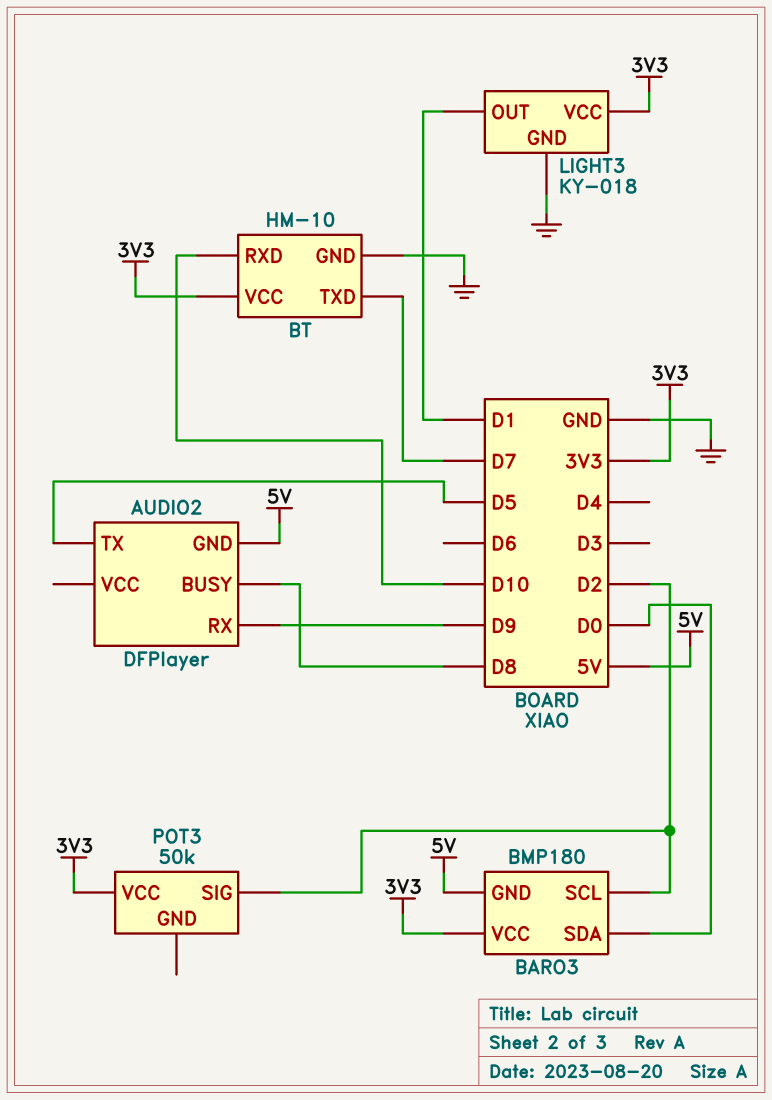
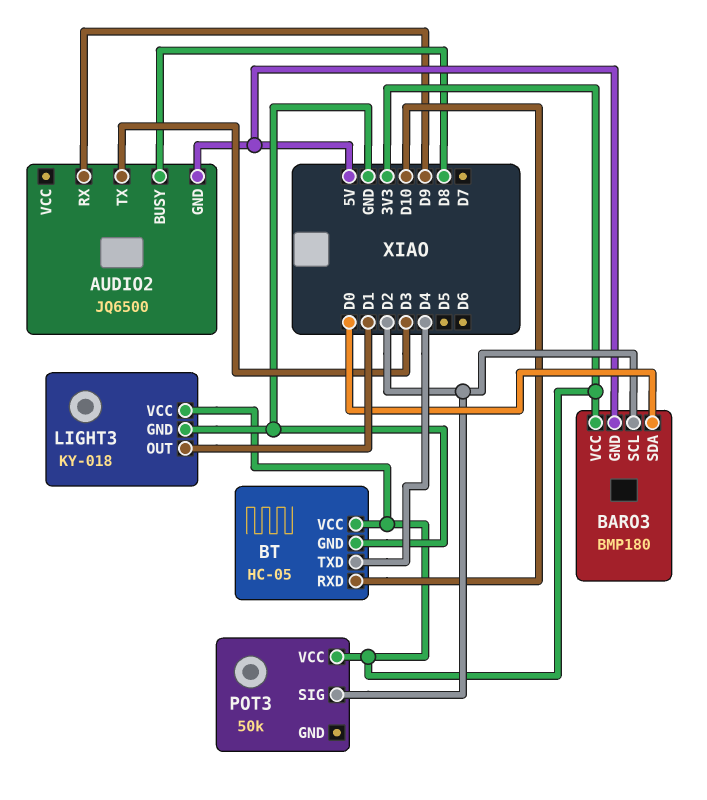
AUDIO2: DFPlayer -> JQ6500
AUDIO2 pin TX: D5 -> D3
BT: HM-10 -> HC-05
BT pin TXD: D7 -> D4

